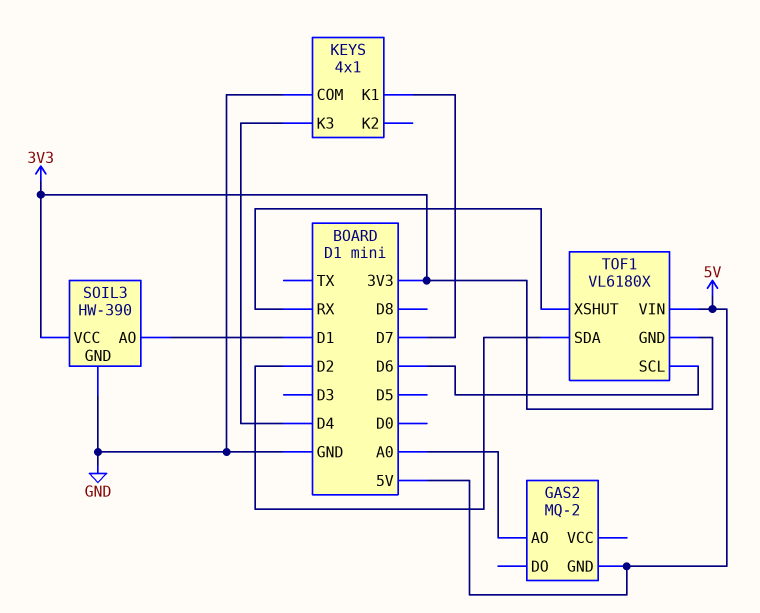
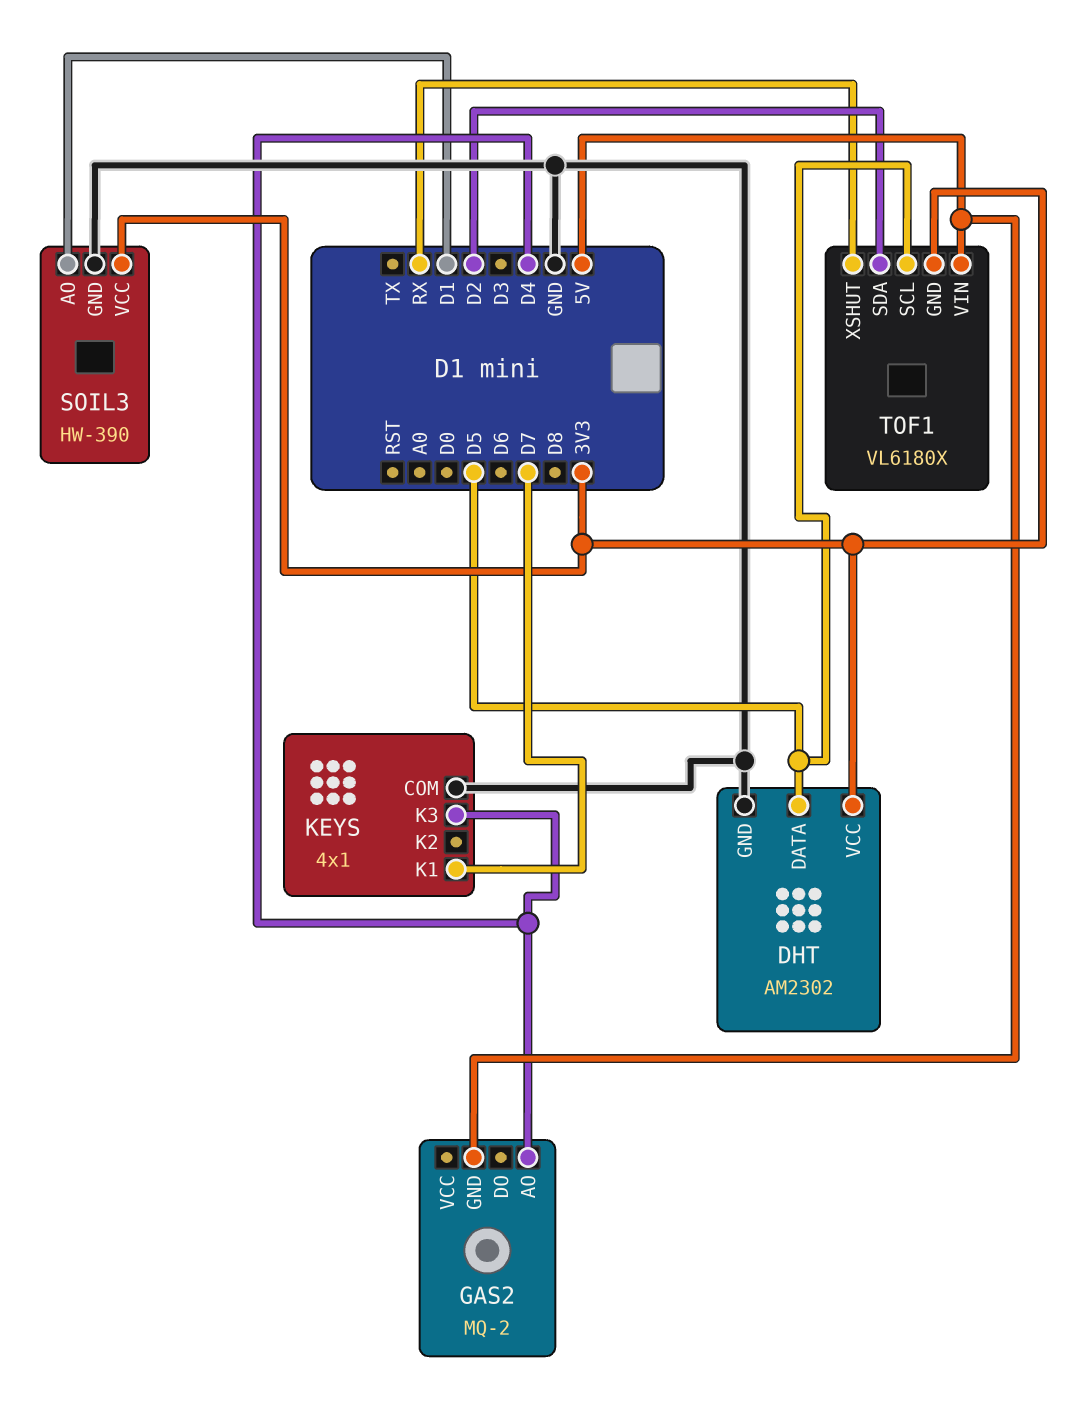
DHT: none -> AM2302
DHT pin DATA: none -> D5
DHT pin GND: none -> GND
DHT pin VCC: none -> 3V3
GAS2 pin AO: A0 -> D4
TOF1 pin SCL: D6 -> D5

